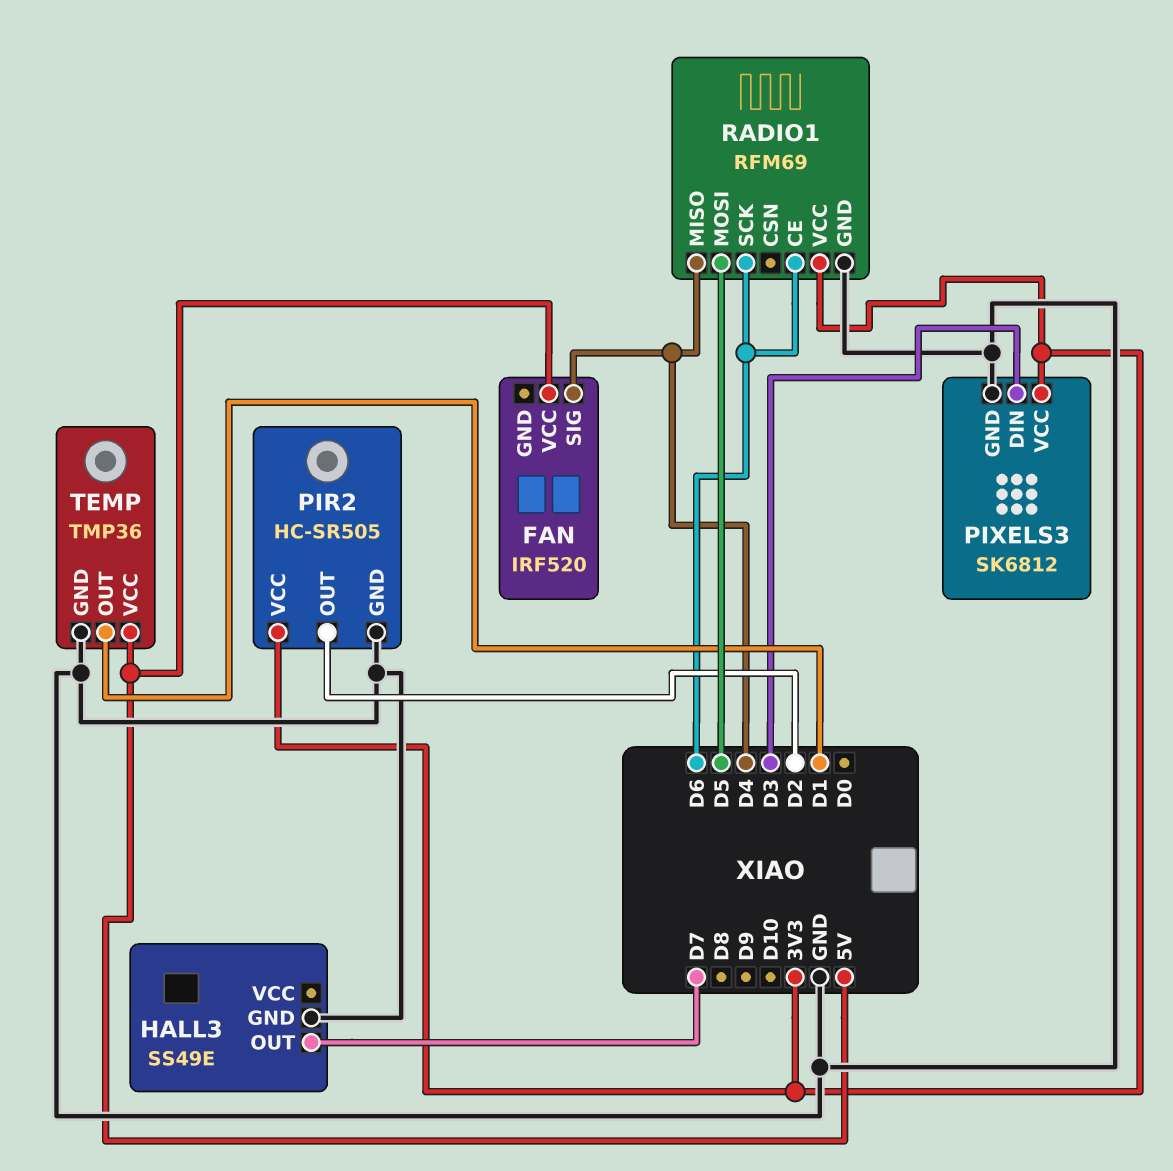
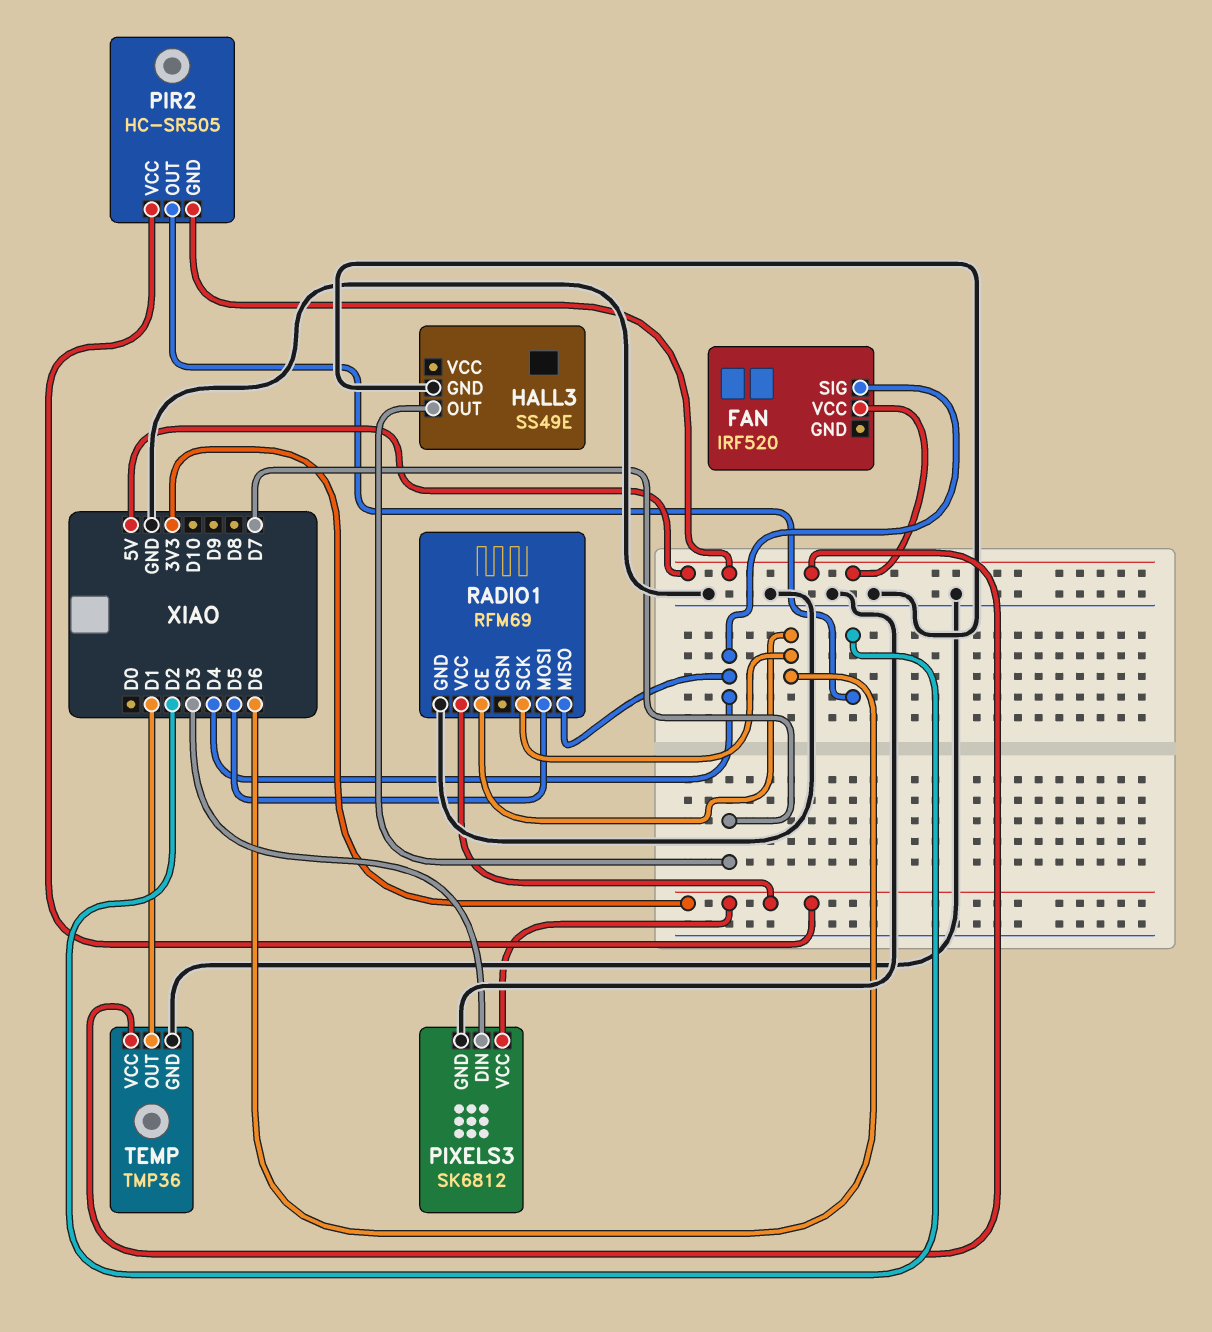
PIR2 pin GND: GND -> 5V

